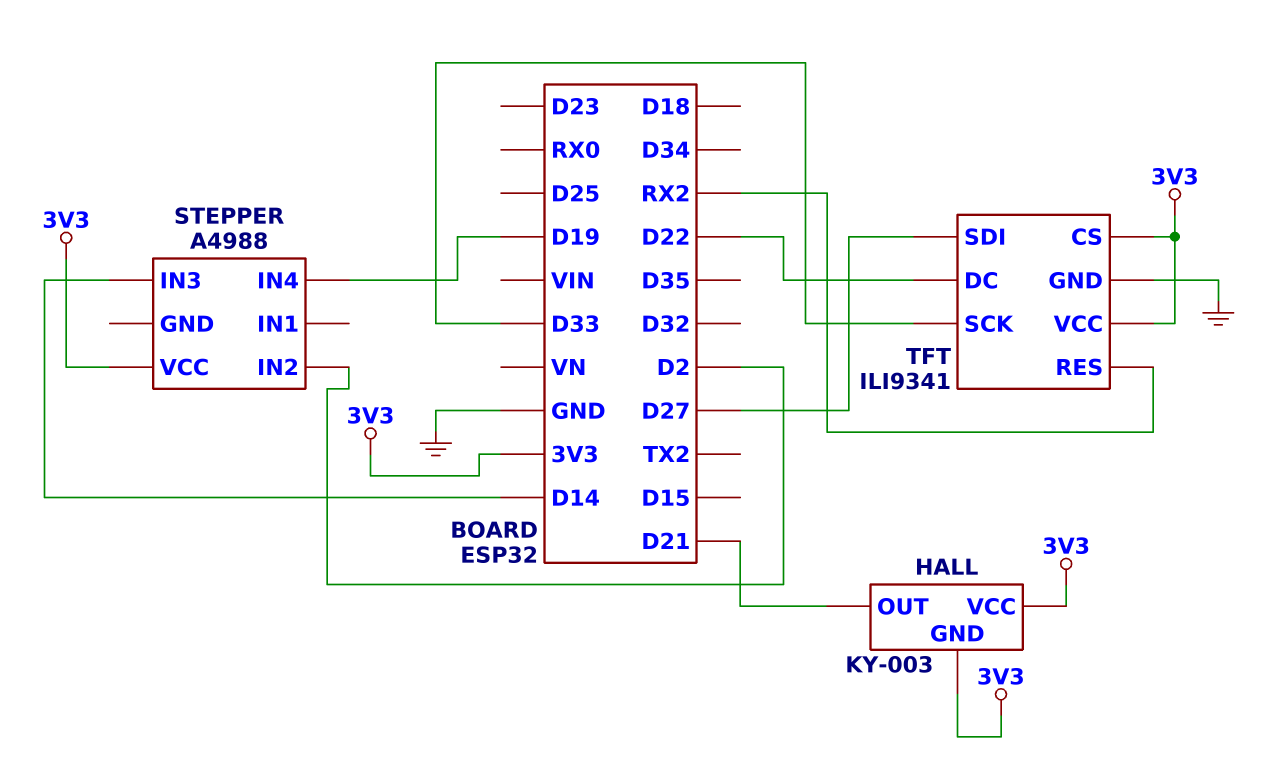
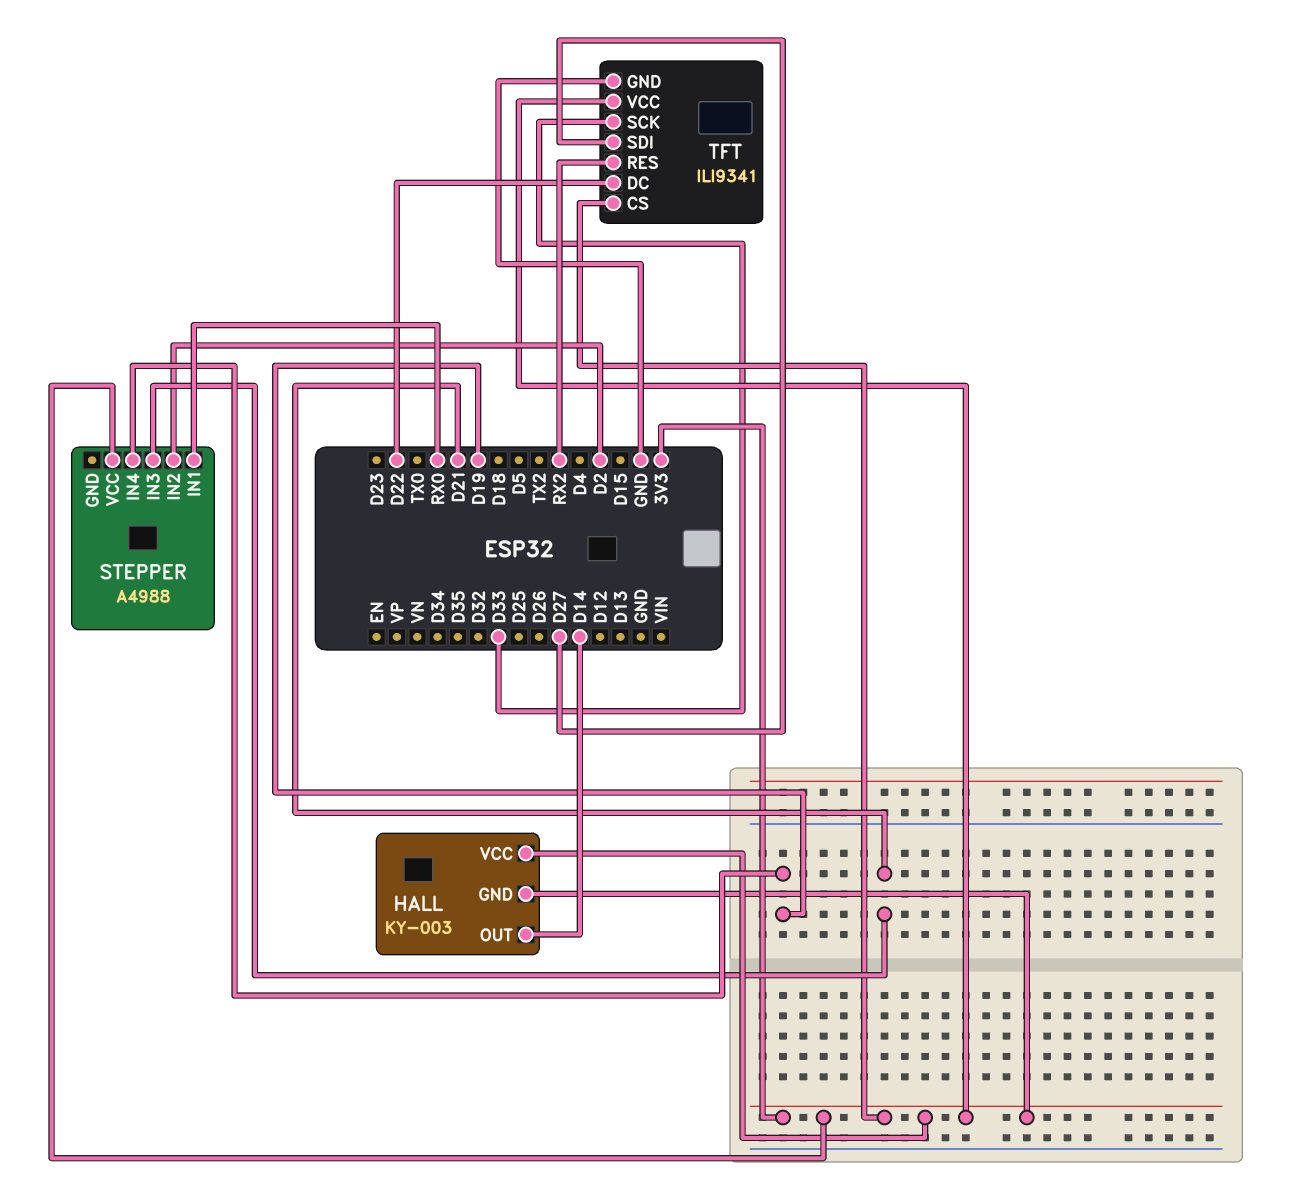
HALL pin OUT: D21 -> D14
STEPPER pin IN1: none -> RX0
STEPPER pin IN3: D14 -> D21

